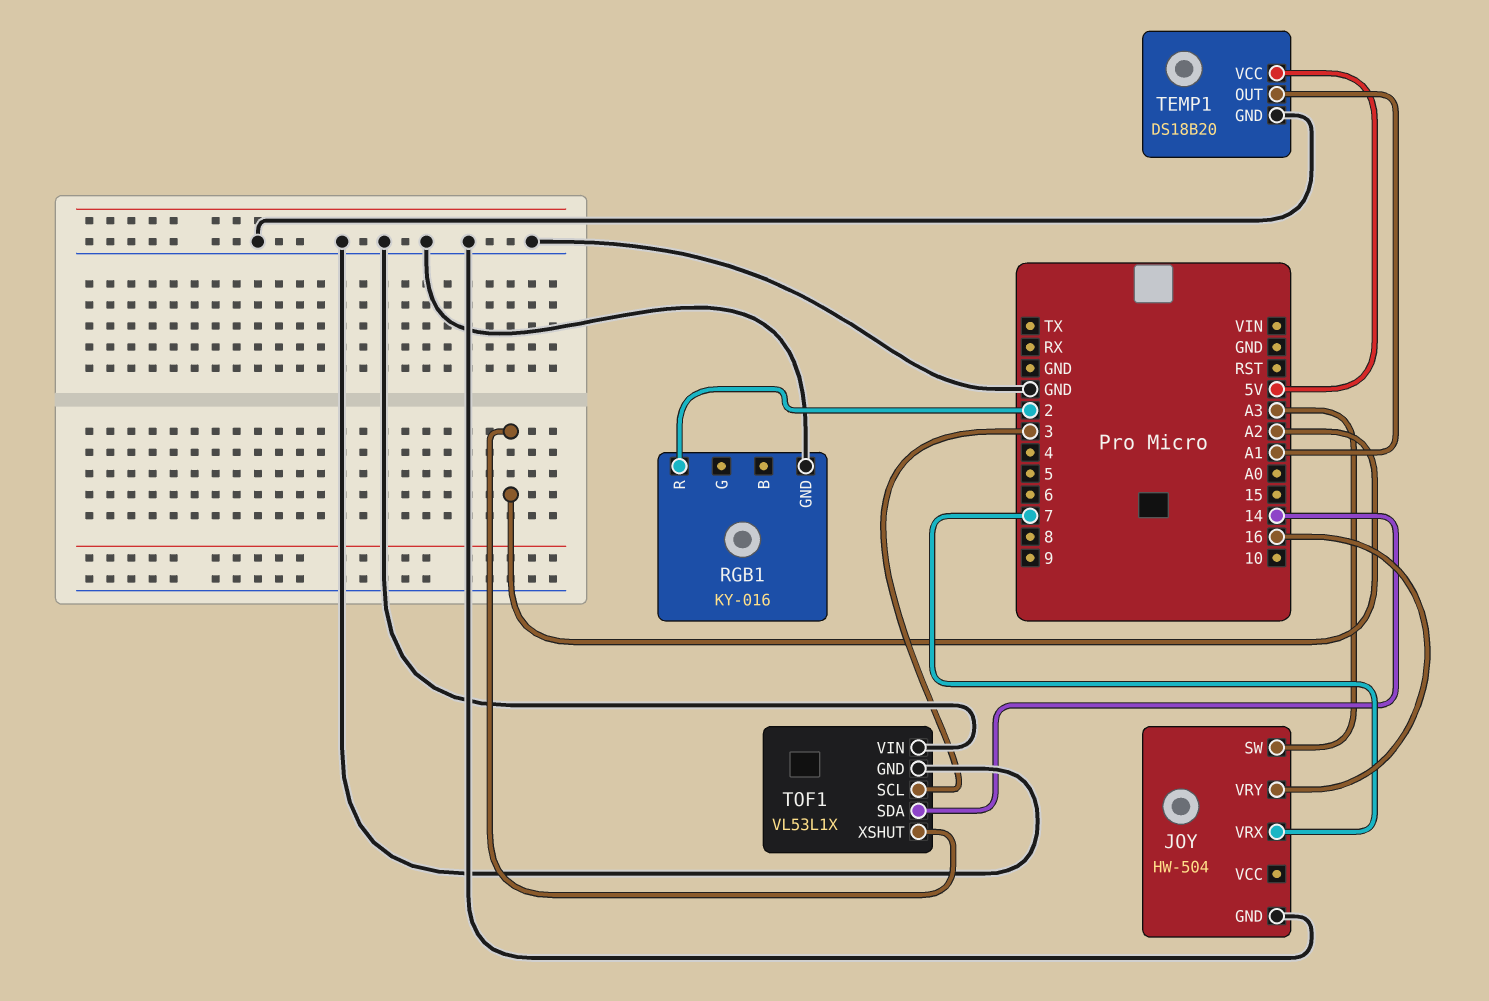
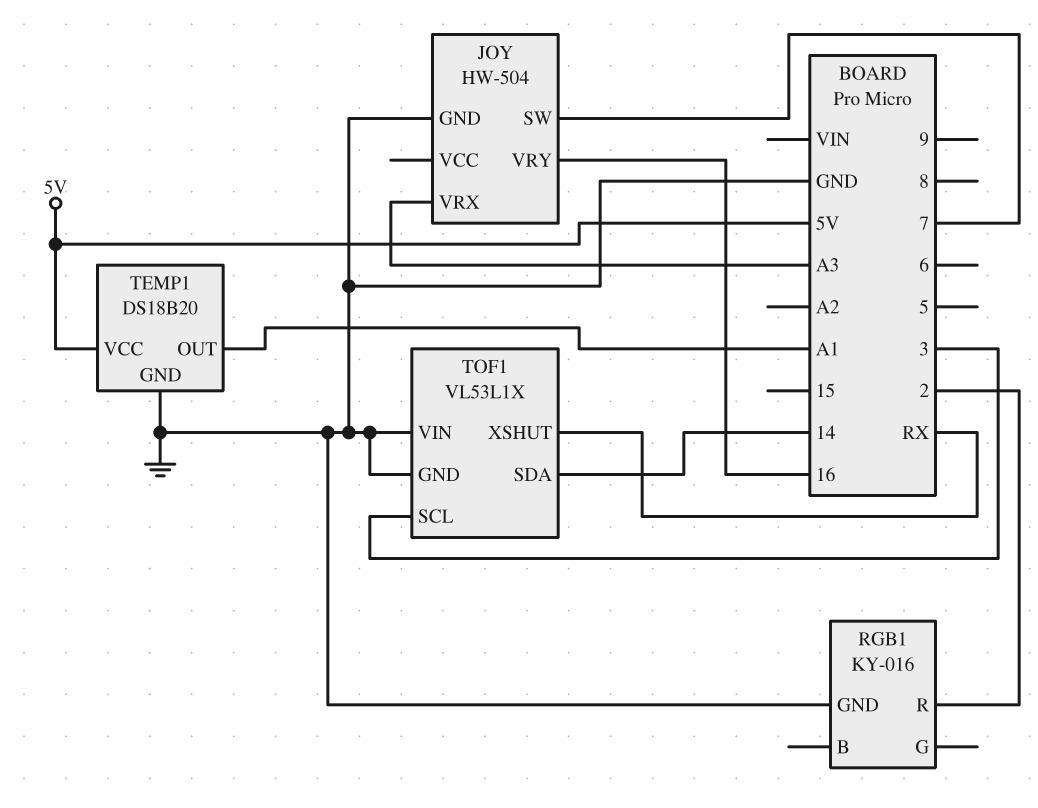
JOY pin SW: A3 -> 7
JOY pin VRX: 7 -> A3
TOF1 pin XSHUT: A2 -> RX

